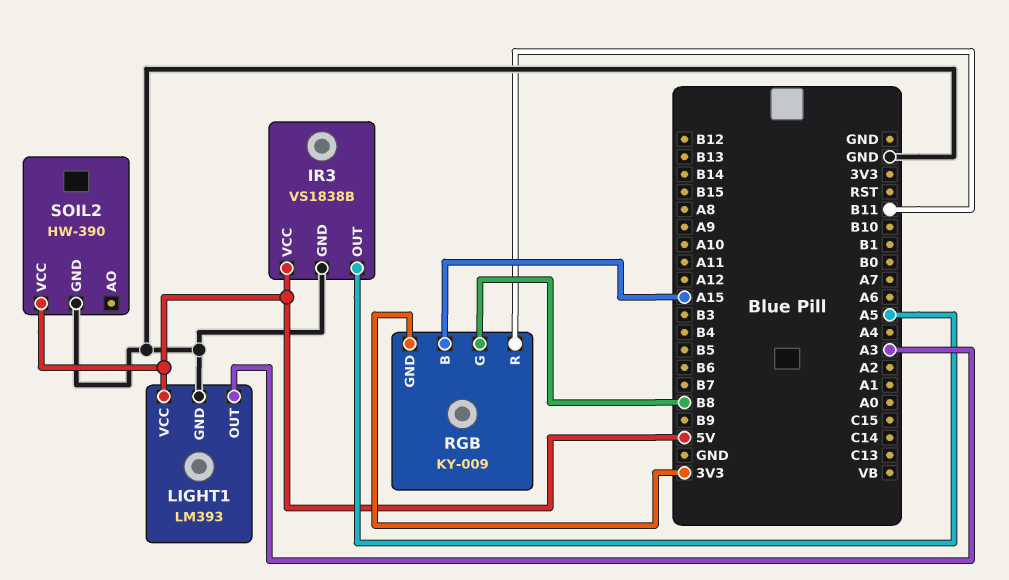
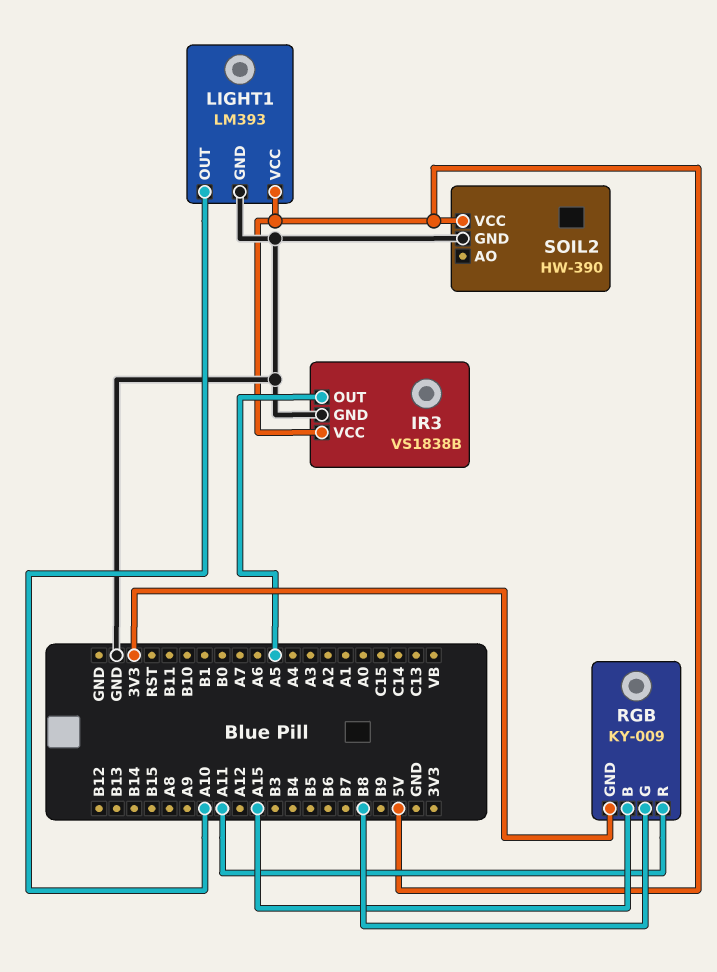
LIGHT1 pin OUT: A3 -> A10
RGB pin R: B11 -> A11

